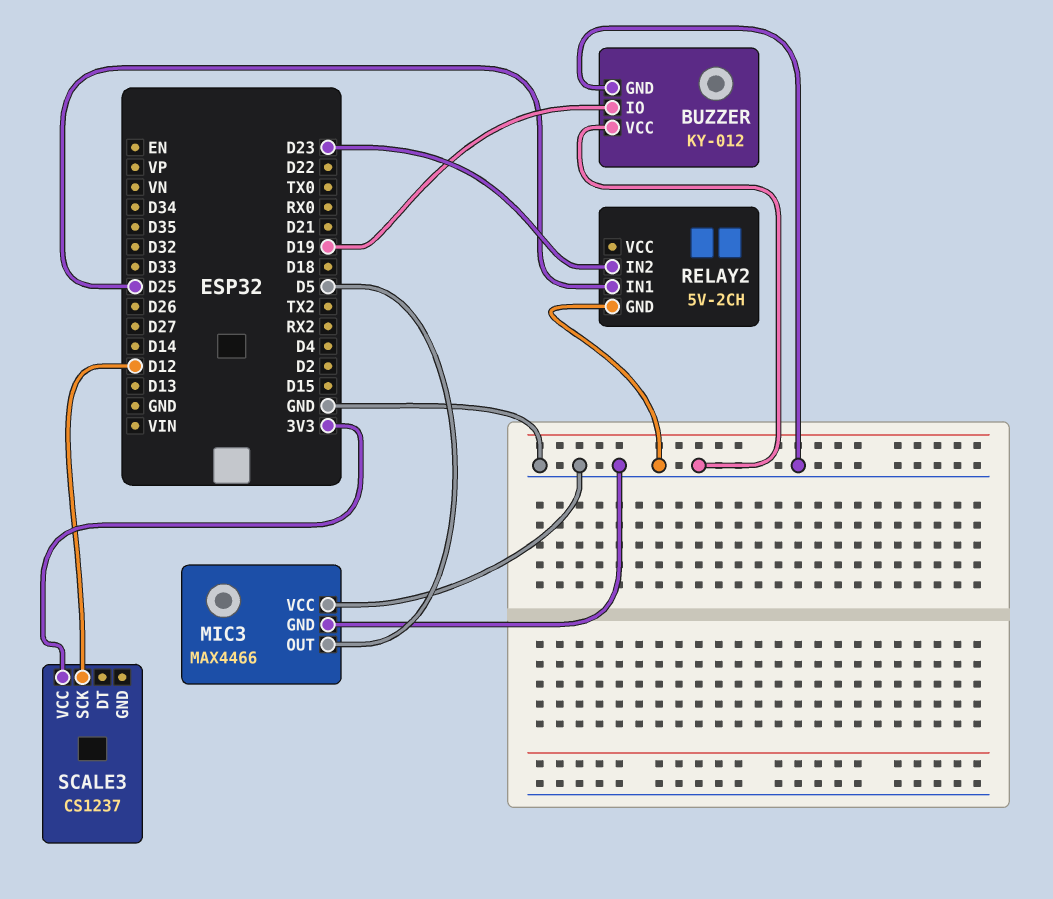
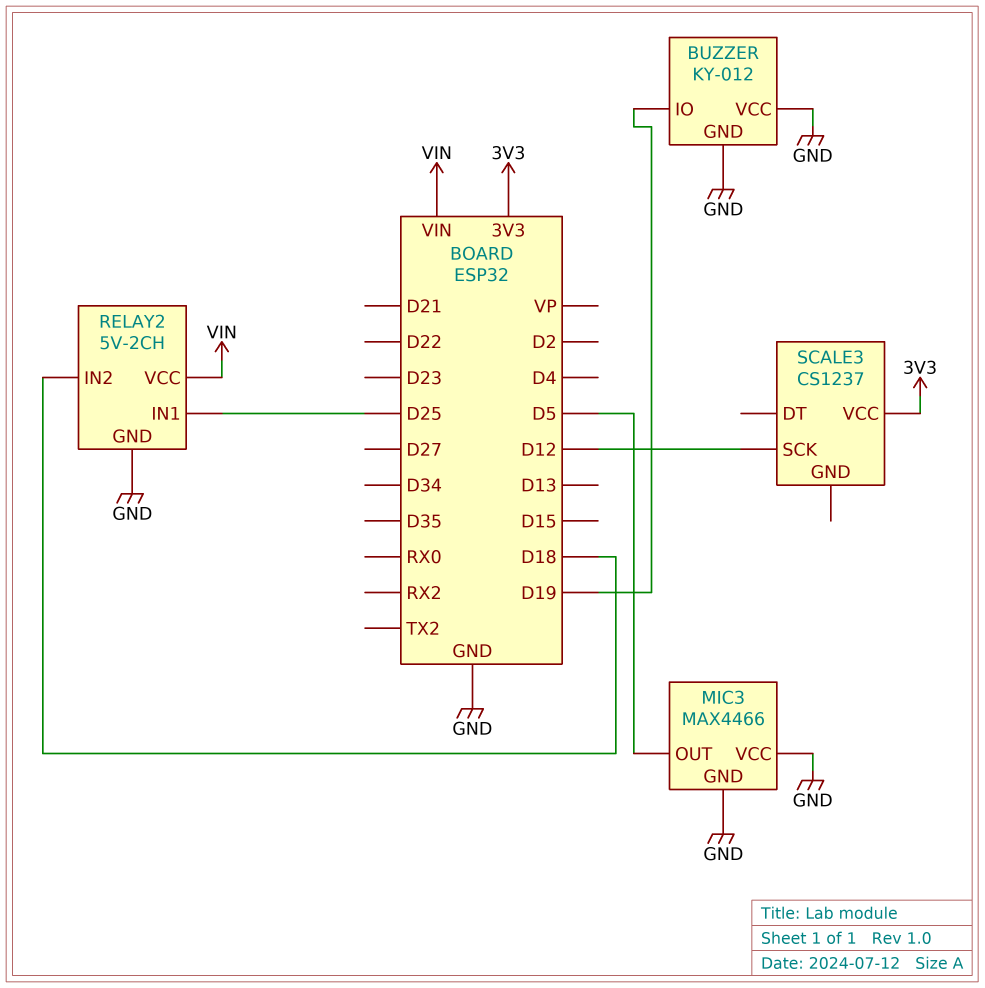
RELAY2 pin IN2: D23 -> D18
RELAY2 pin VCC: none -> VIN

